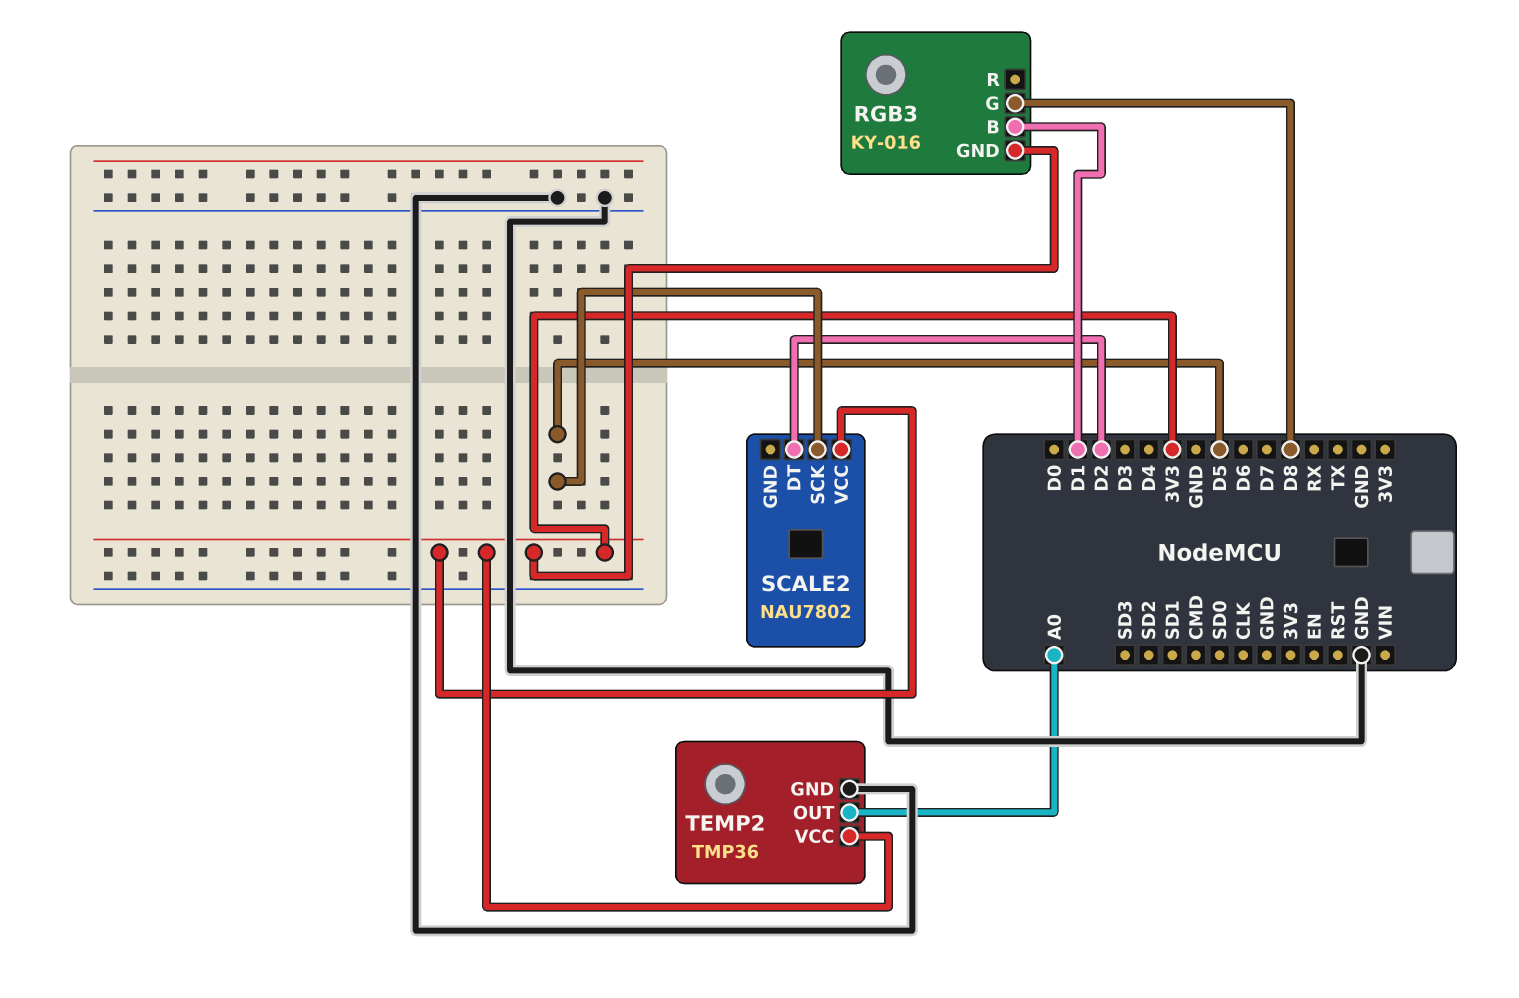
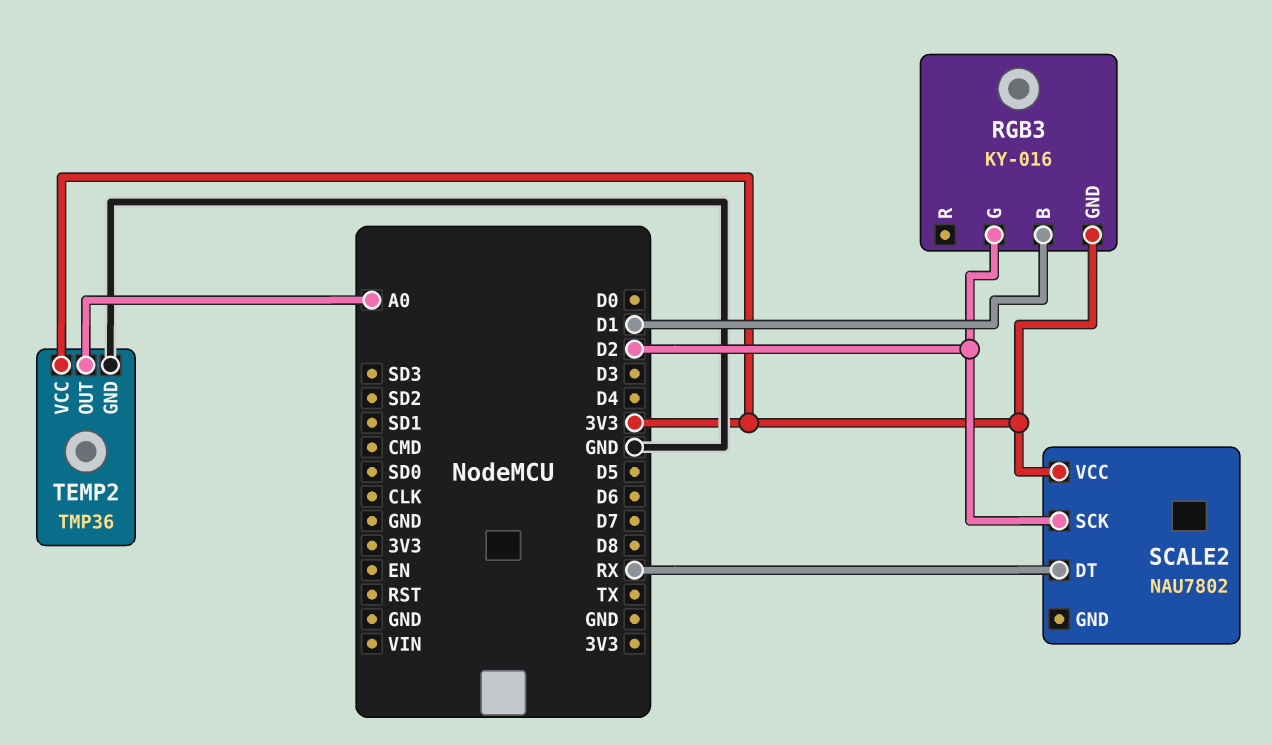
RGB3 pin G: D8 -> D2
SCALE2 pin DT: D2 -> RX
SCALE2 pin SCK: D5 -> D2

